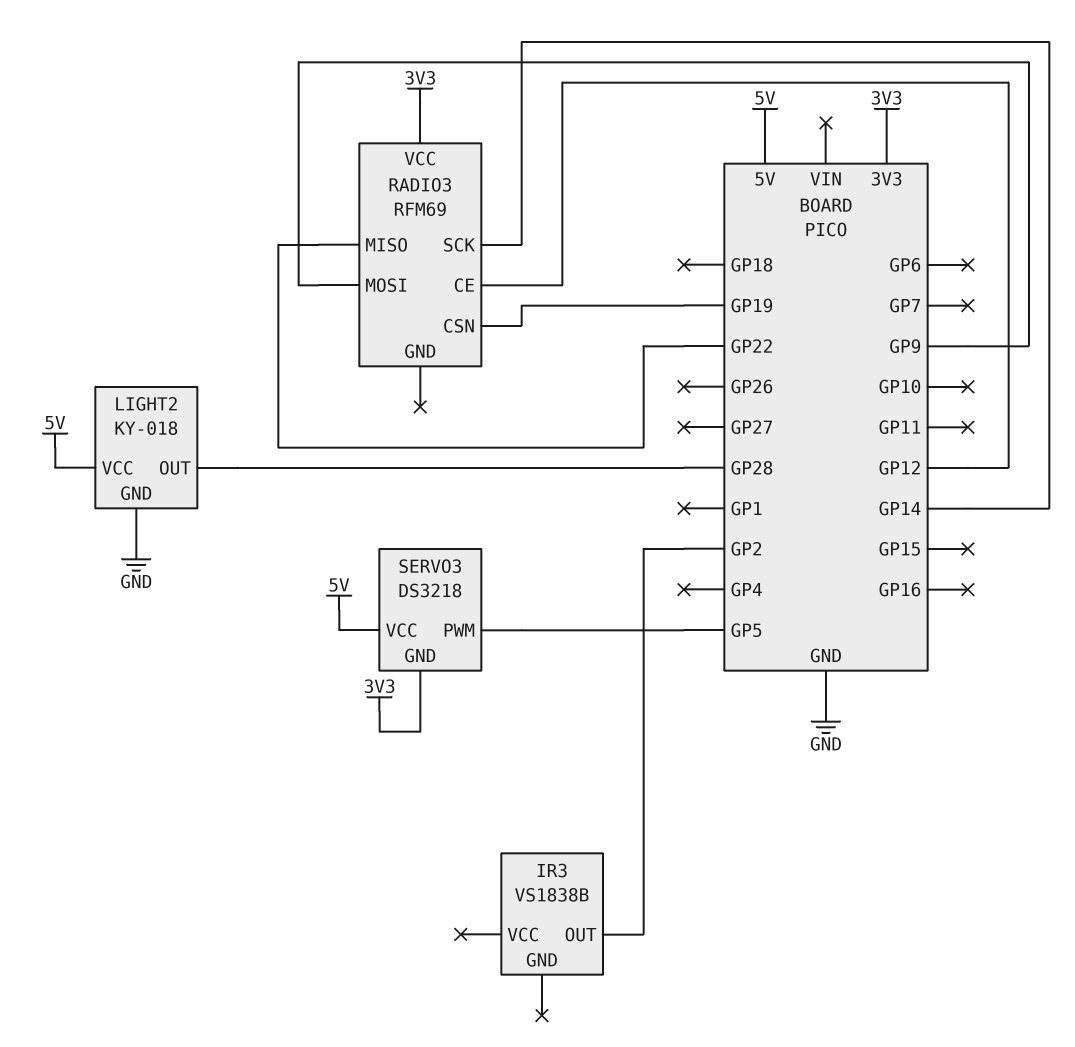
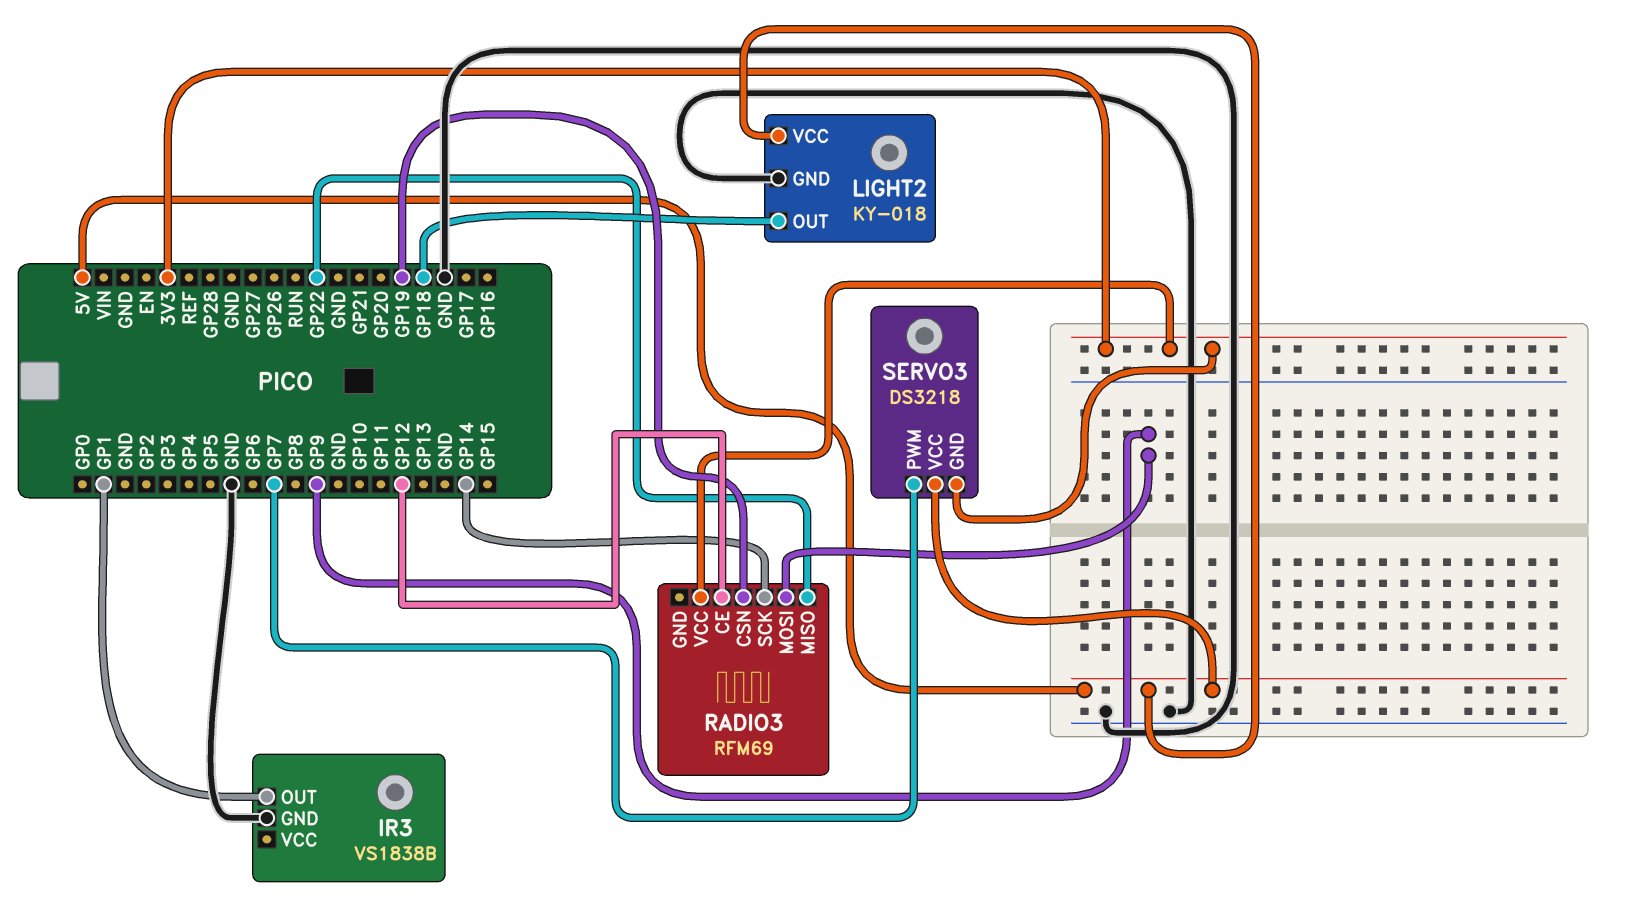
IR3 pin GND: none -> GND
IR3 pin OUT: GP2 -> GP1
LIGHT2 pin OUT: GP28 -> GP18
SERVO3 pin PWM: GP5 -> GP7

